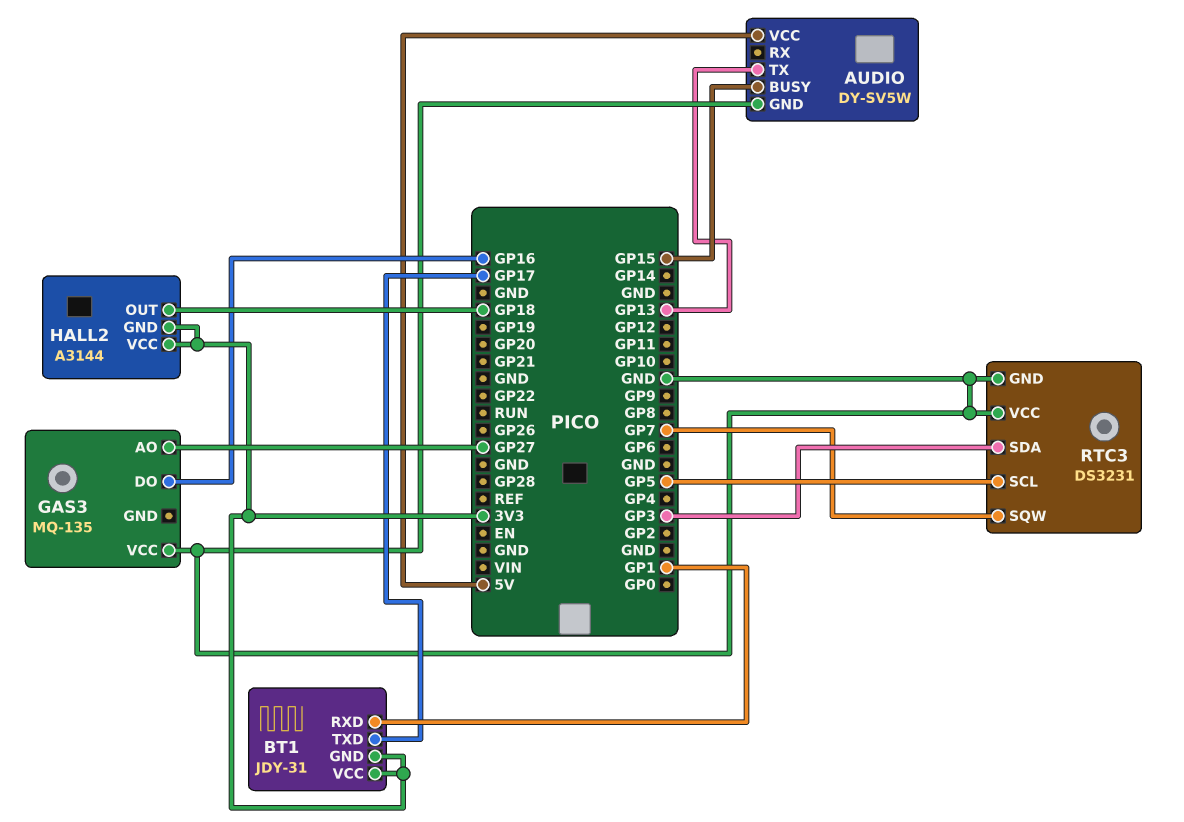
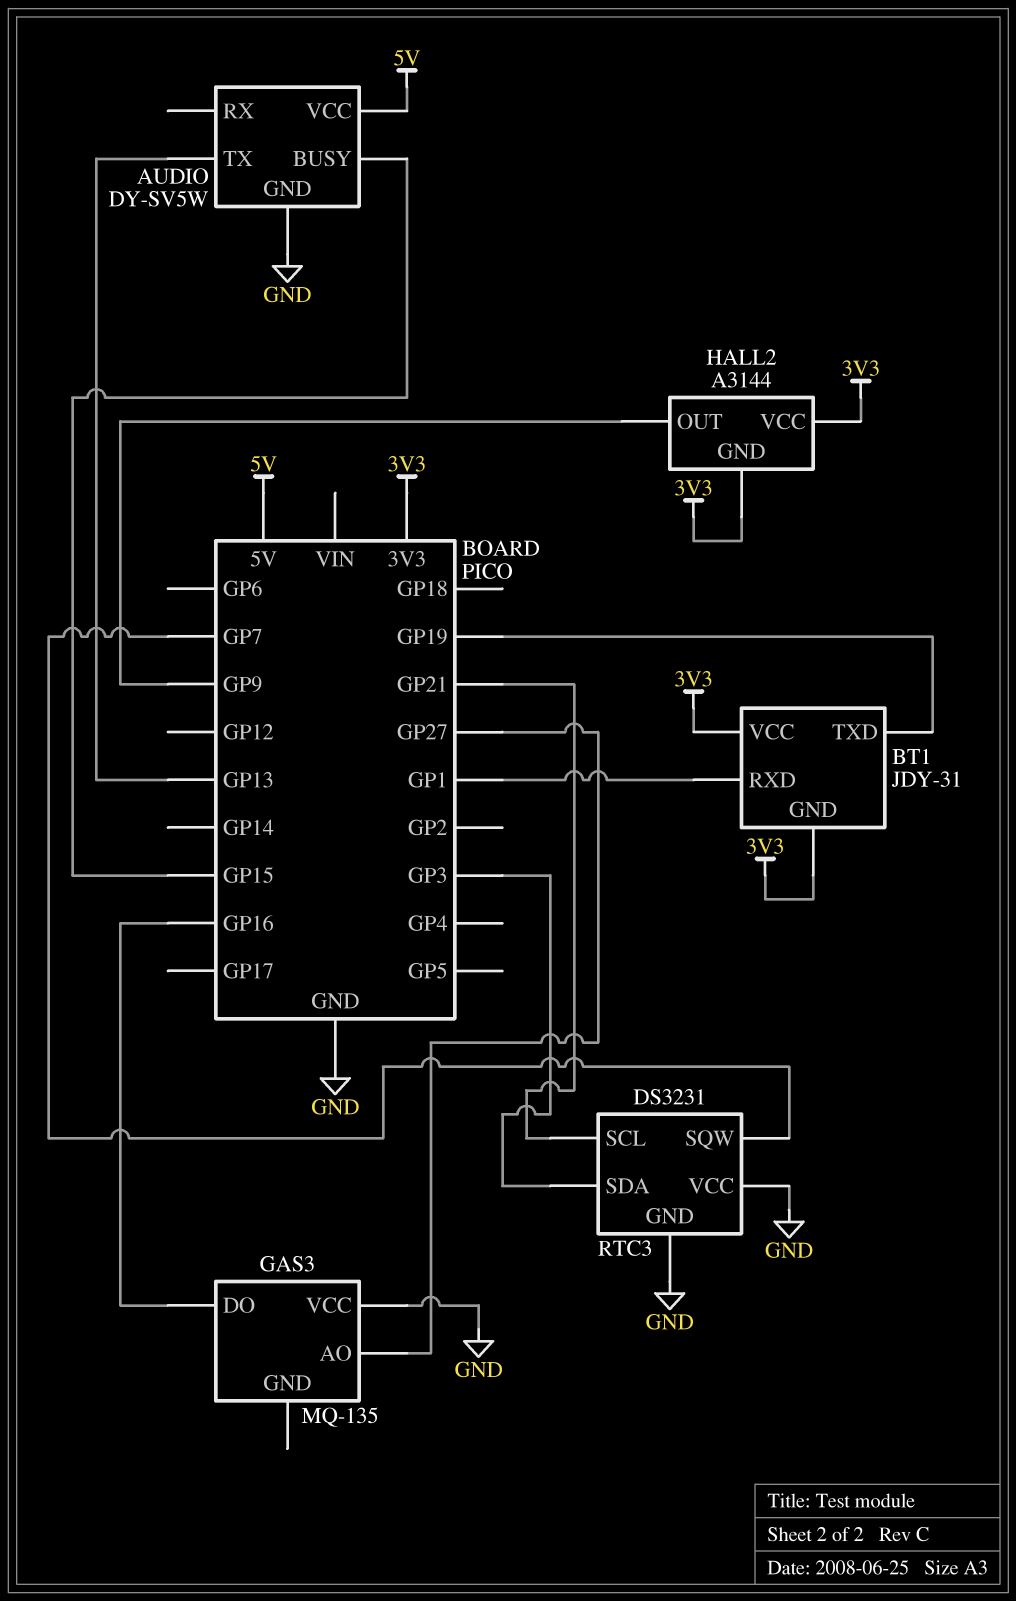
BT1 pin TXD: GP17 -> GP19
HALL2 pin OUT: GP18 -> GP9
RTC3 pin SCL: GP5 -> GP21

